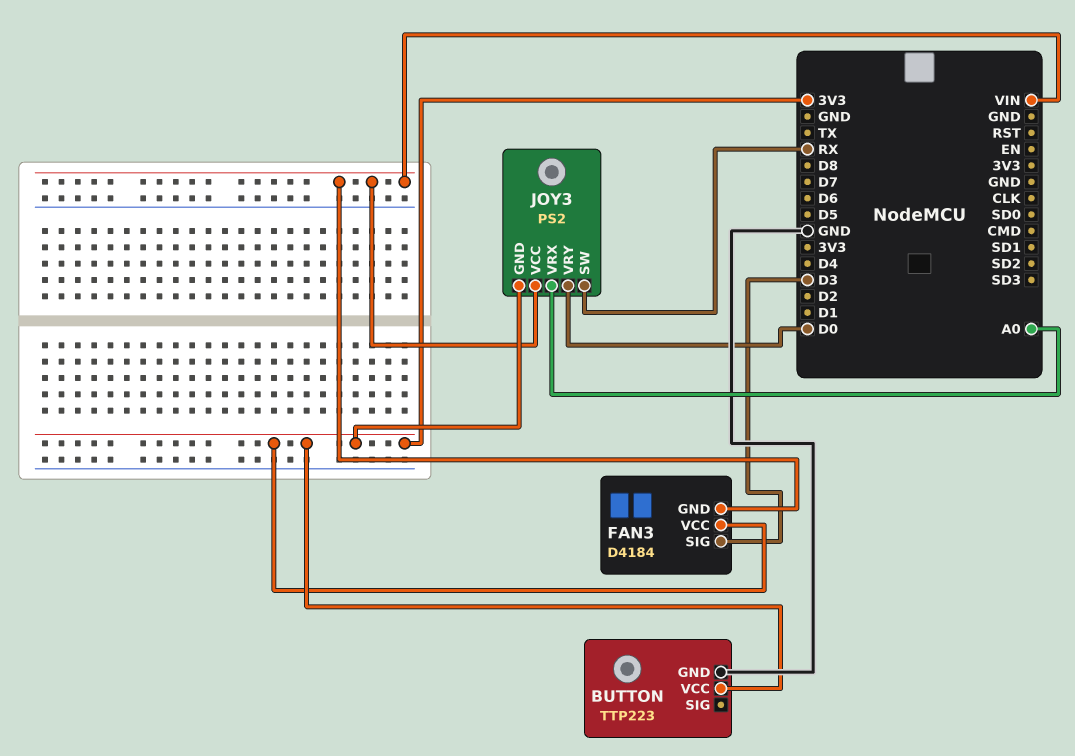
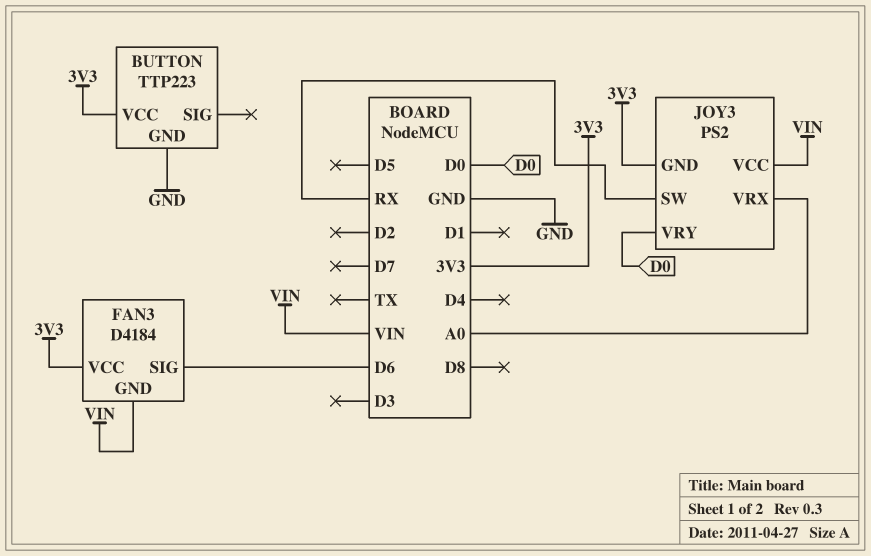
FAN3 pin SIG: D3 -> D6

